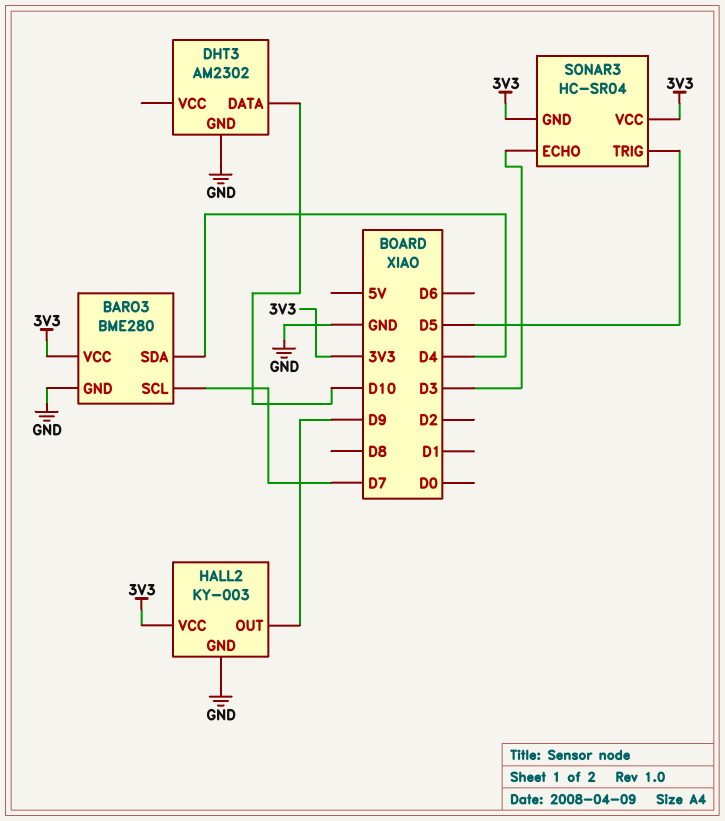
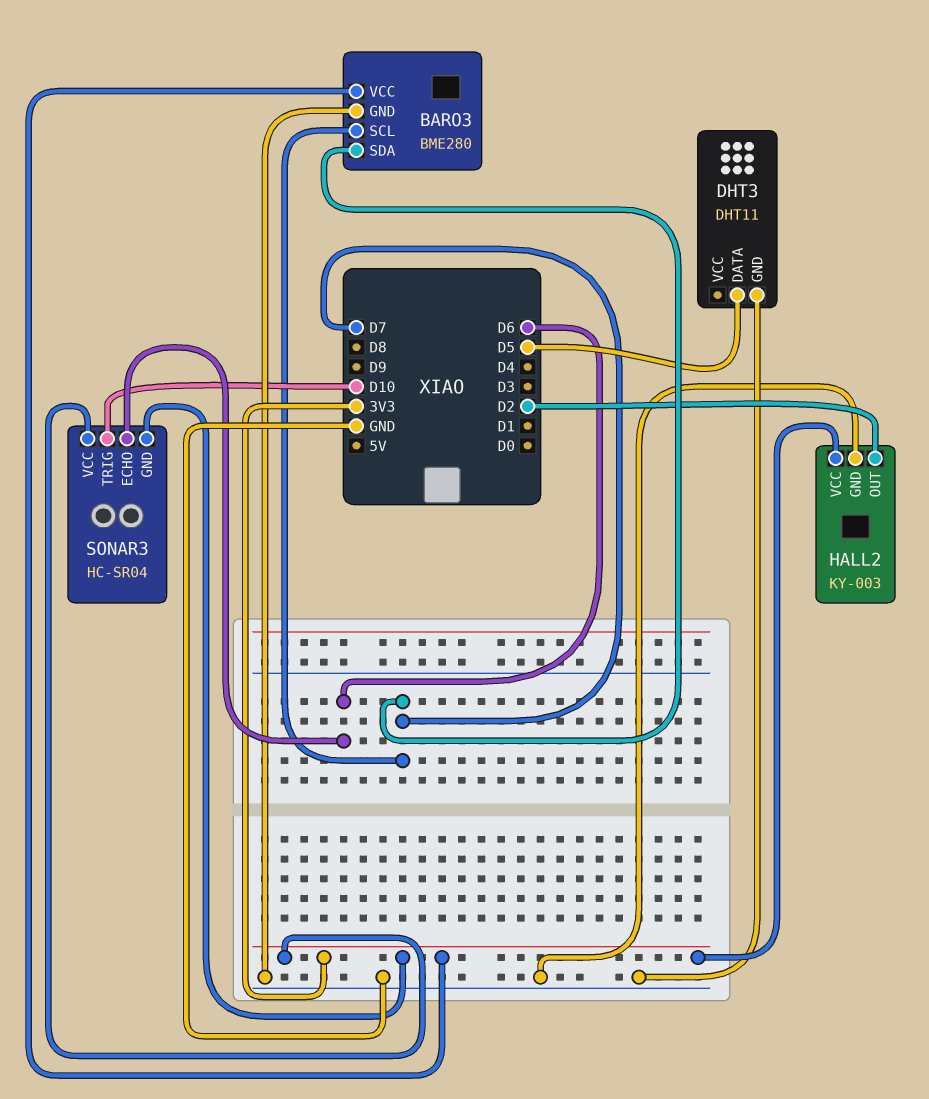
BARO3 pin SDA: D4 -> D7
DHT3: AM2302 -> DHT11
DHT3 pin DATA: D10 -> D5
HALL2 pin OUT: D9 -> D2
SONAR3 pin ECHO: D3 -> D6
SONAR3 pin TRIG: D5 -> D10

